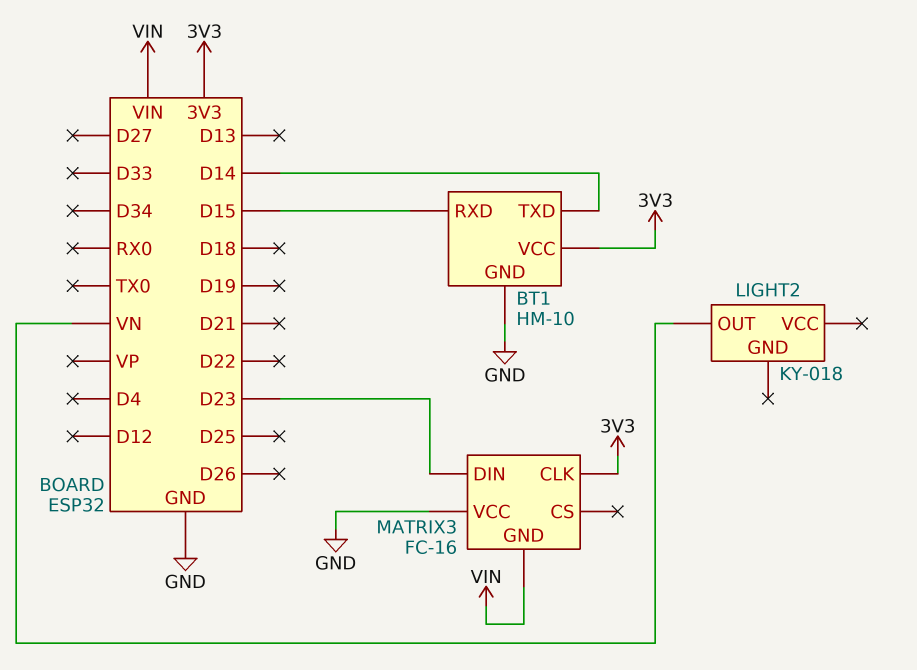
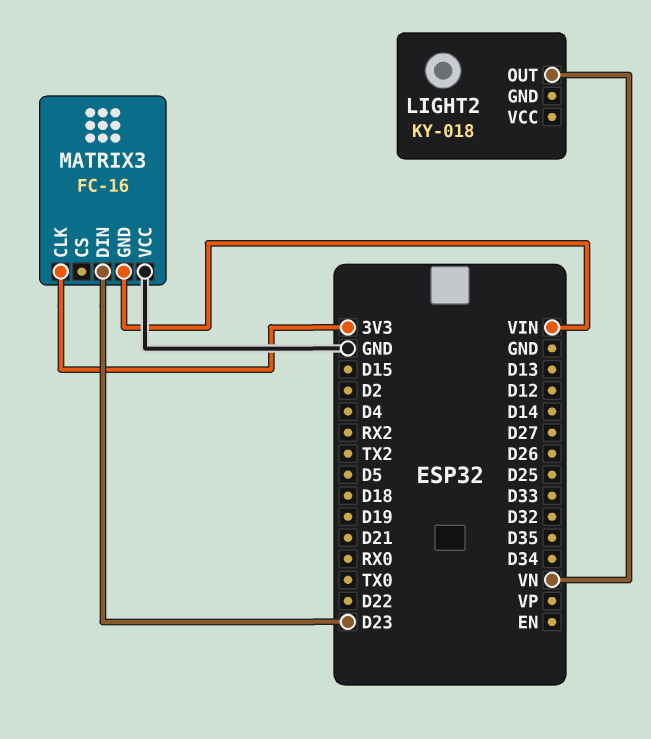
BT1: HM-10 -> none
BT1 pin GND: GND -> none
BT1 pin RXD: D15 -> none
BT1 pin TXD: D14 -> none
BT1 pin VCC: 3V3 -> none

